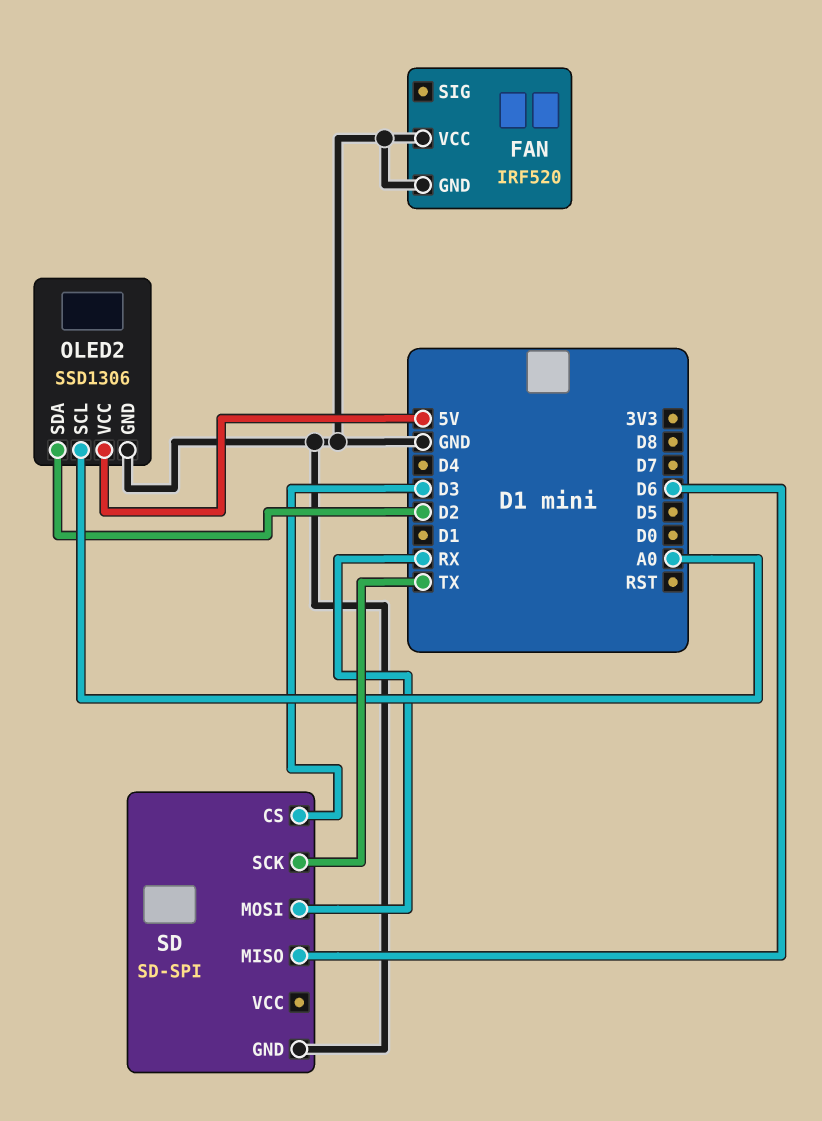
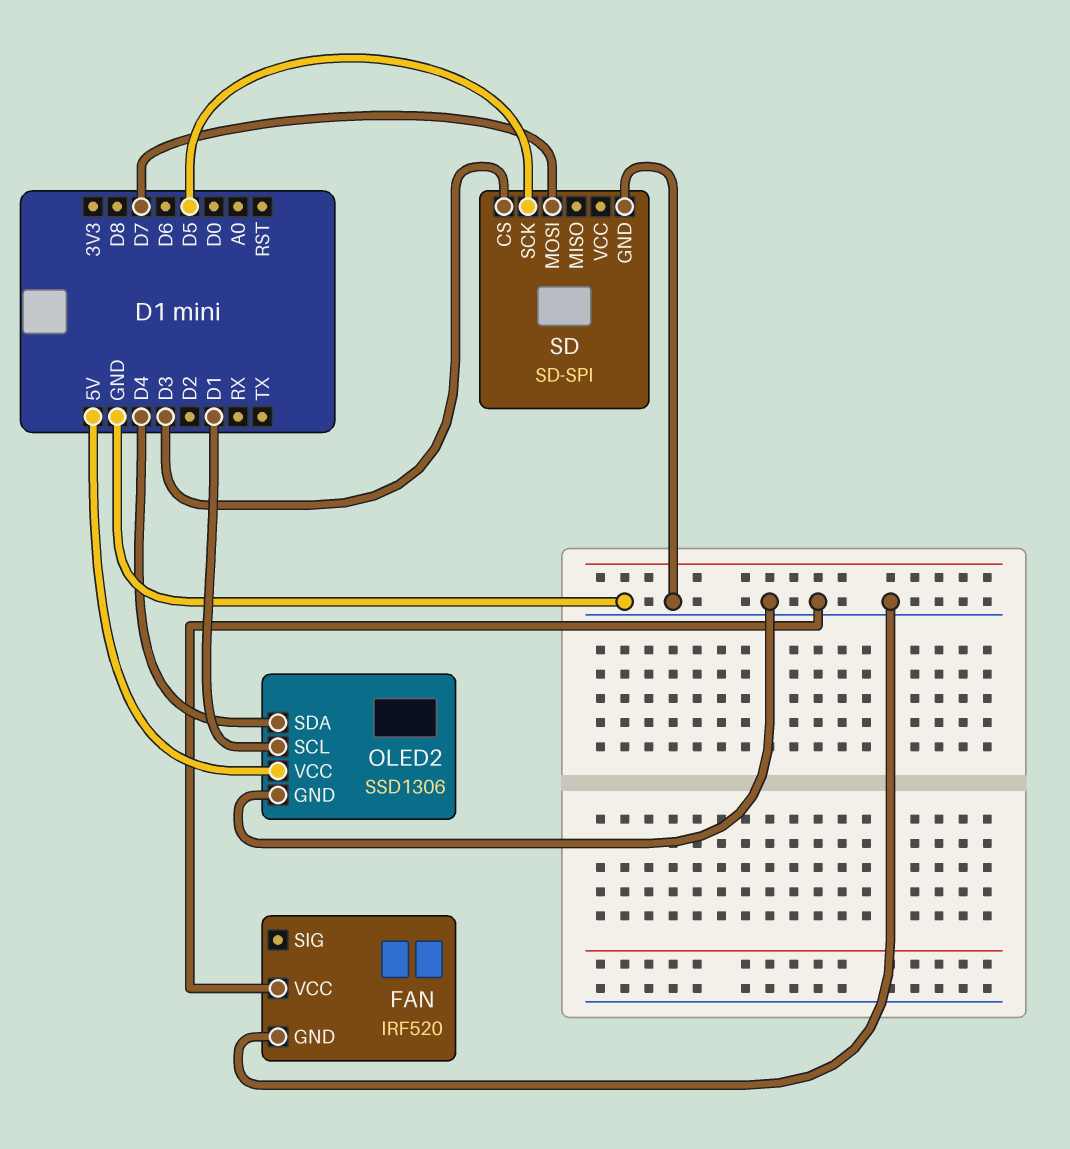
OLED2 pin SCL: A0 -> D1
OLED2 pin SDA: D2 -> D4
SD pin MISO: D6 -> none
SD pin MOSI: RX -> D7
SD pin SCK: TX -> D5

